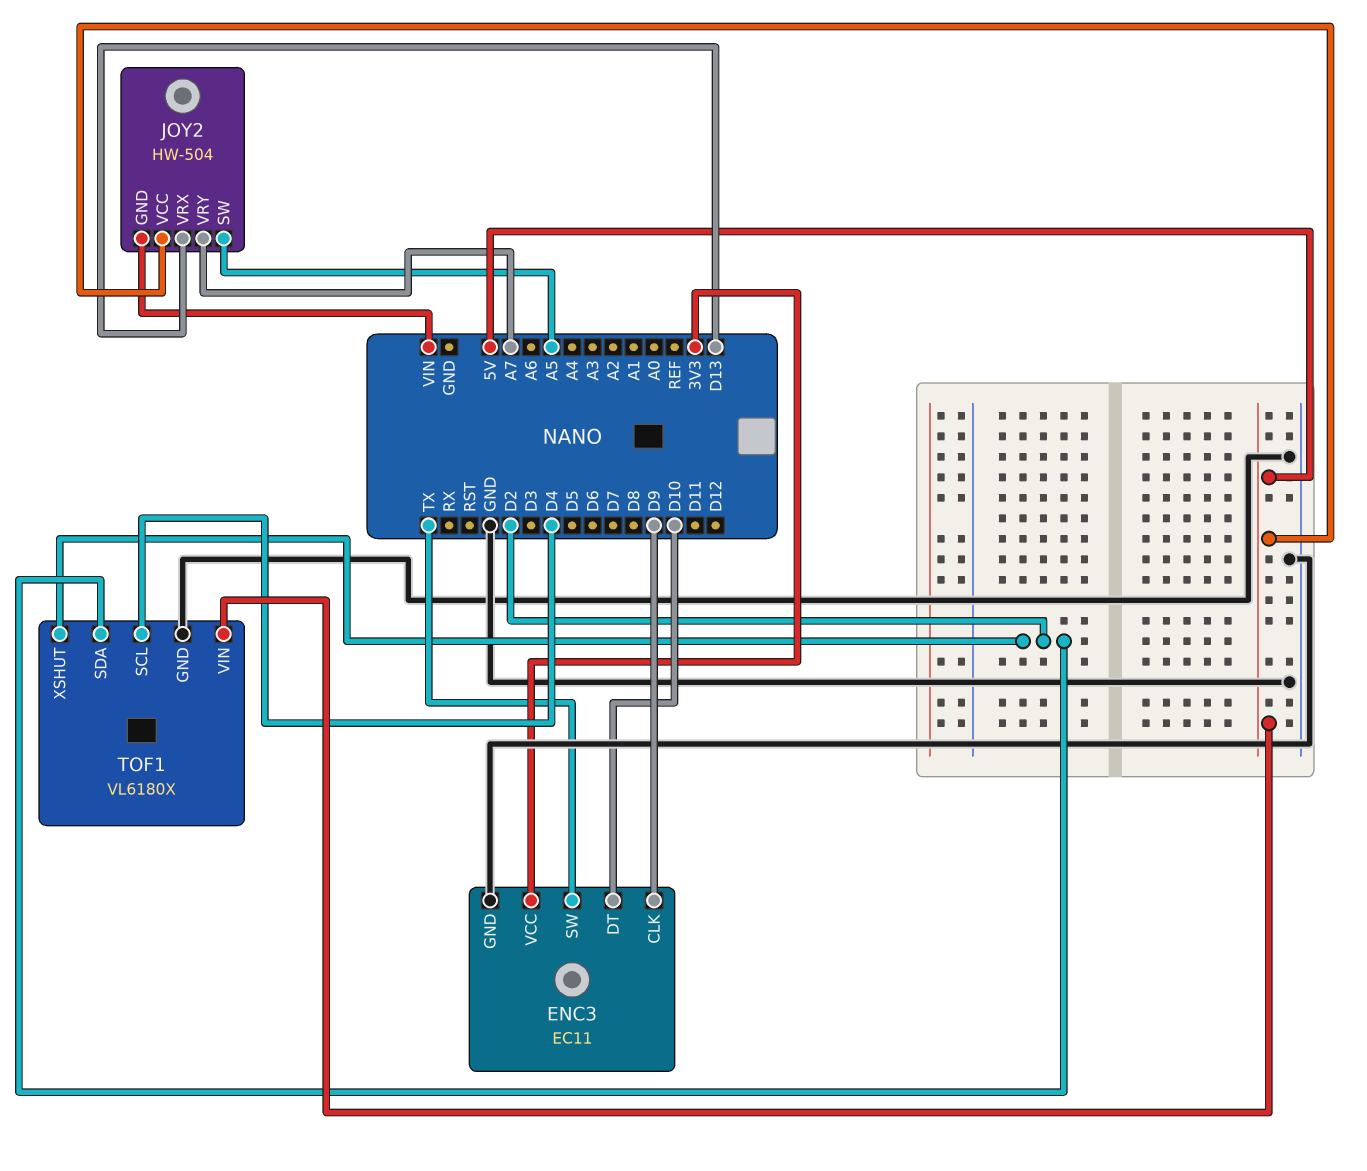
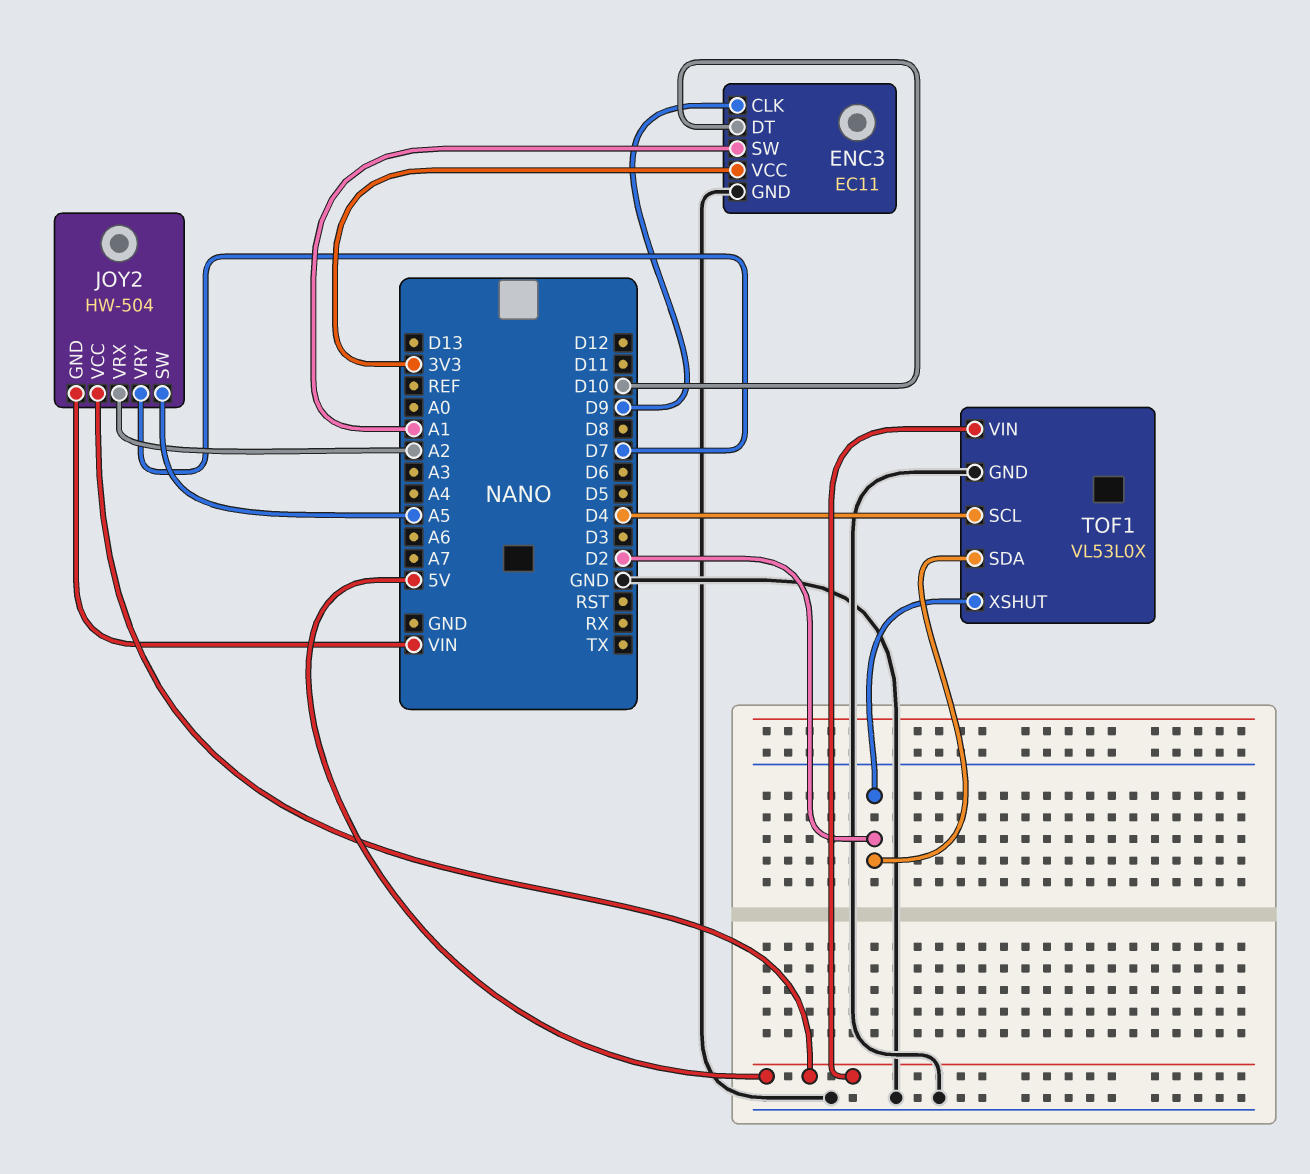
ENC3 pin SW: TX -> A1
JOY2 pin VRX: D13 -> A2
JOY2 pin VRY: A7 -> D7
TOF1: VL6180X -> VL53L0X

